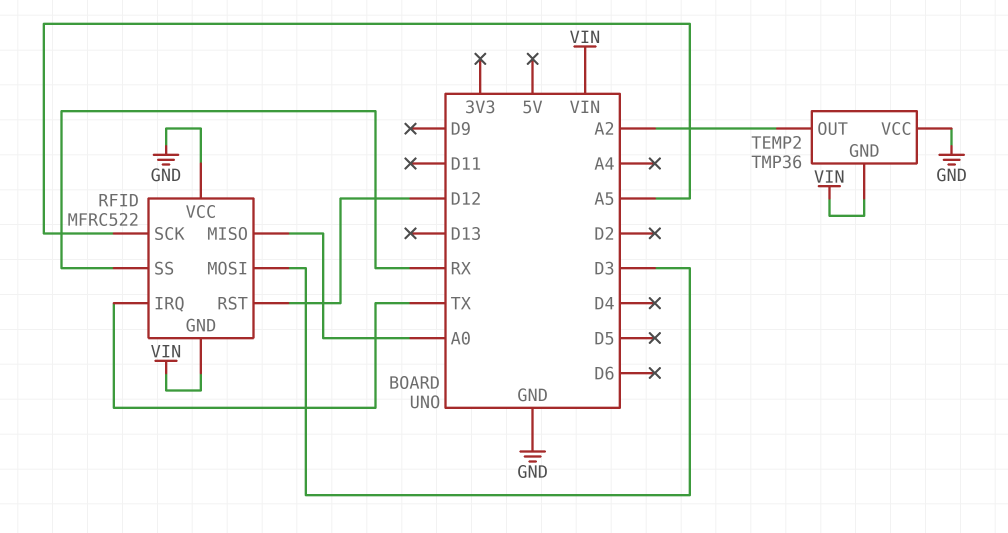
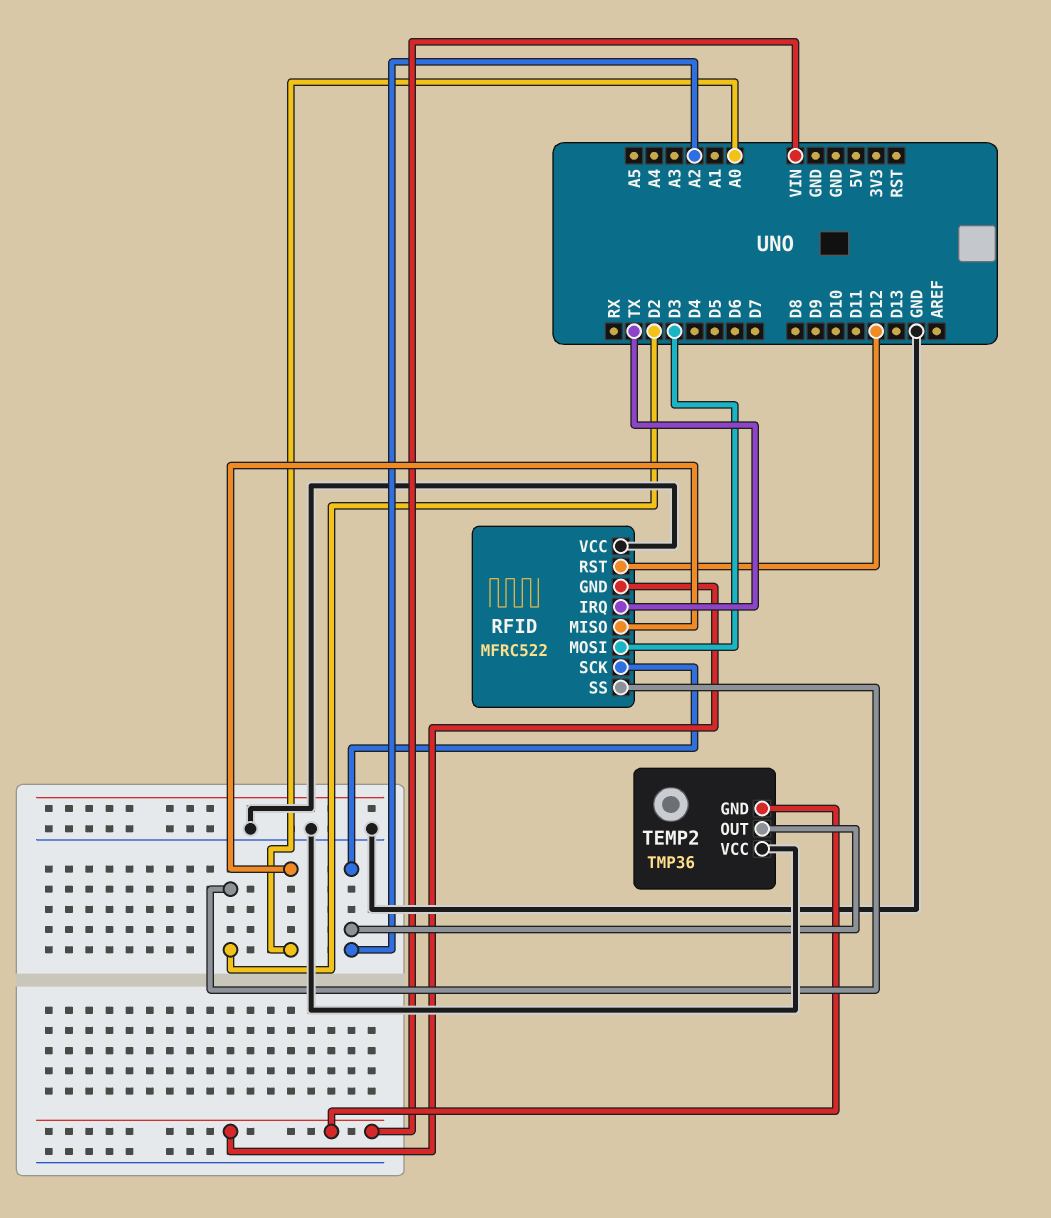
RFID pin SCK: A5 -> A2
RFID pin SS: RX -> D2

